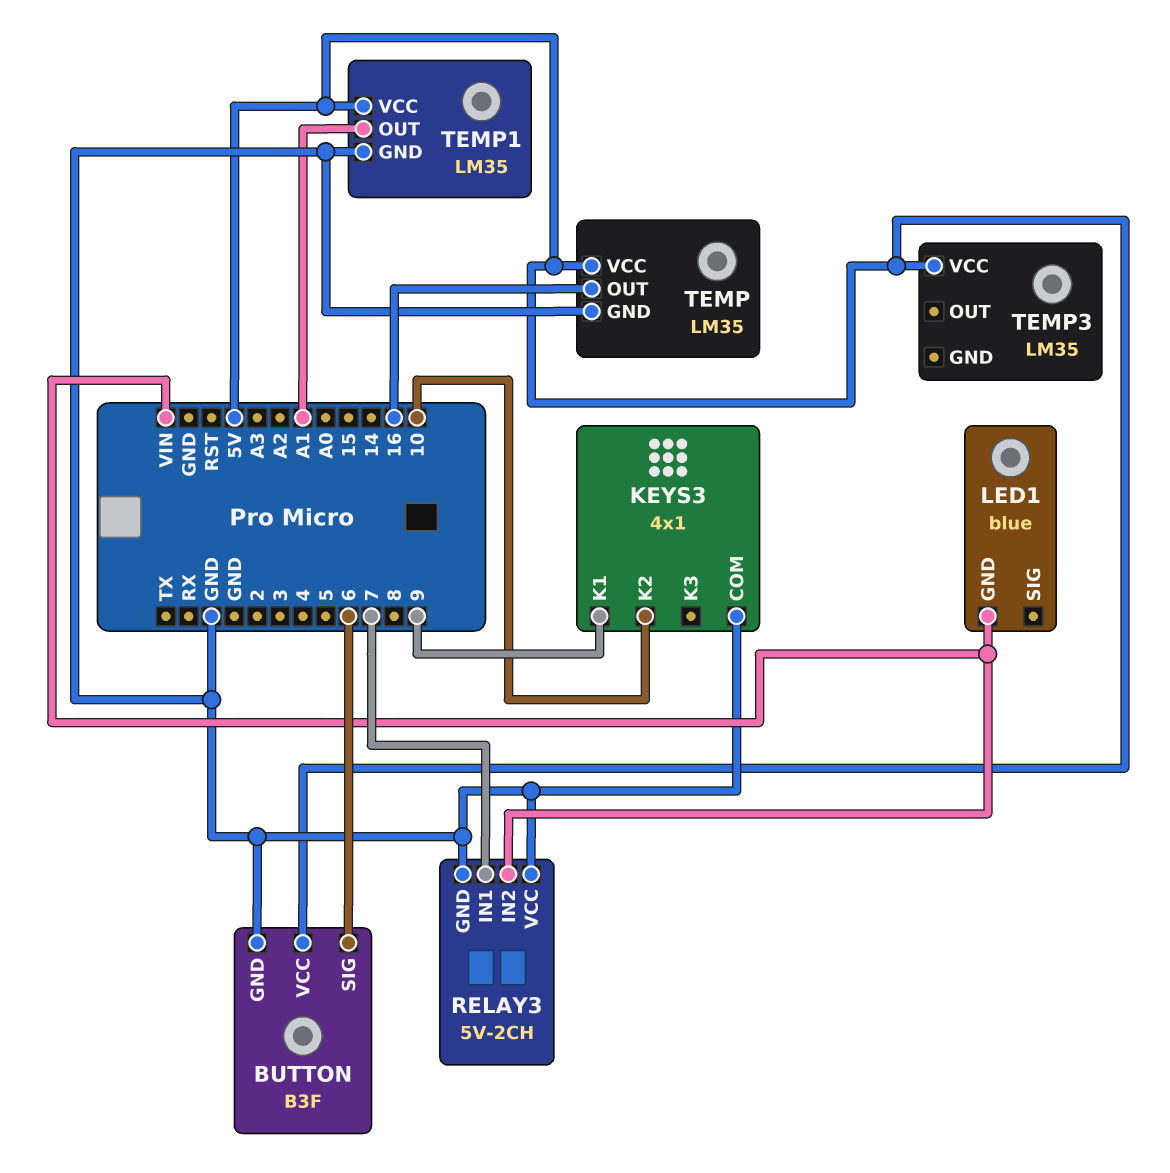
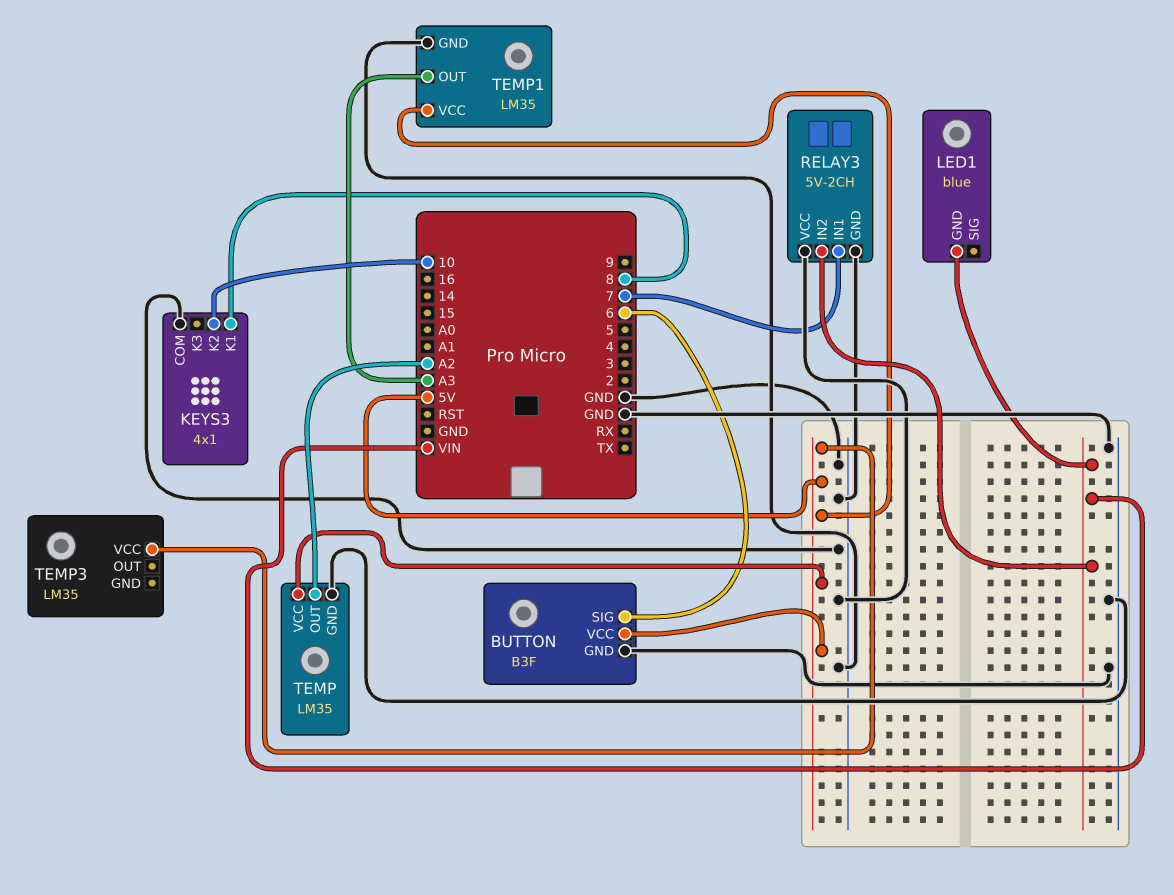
KEYS3 pin K1: 9 -> 8
TEMP pin OUT: 16 -> A2
TEMP1 pin OUT: A1 -> A3

